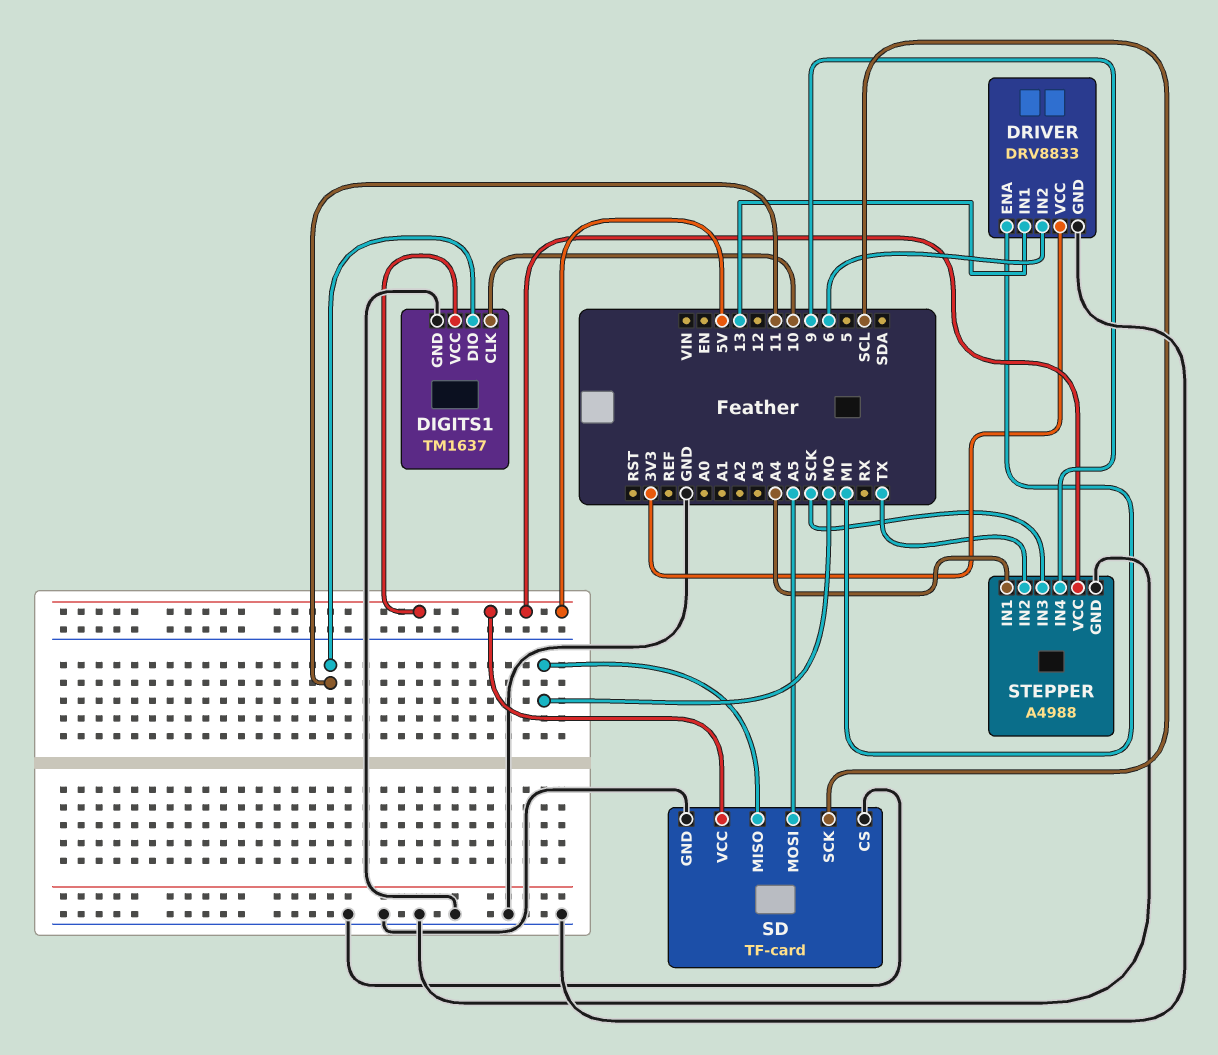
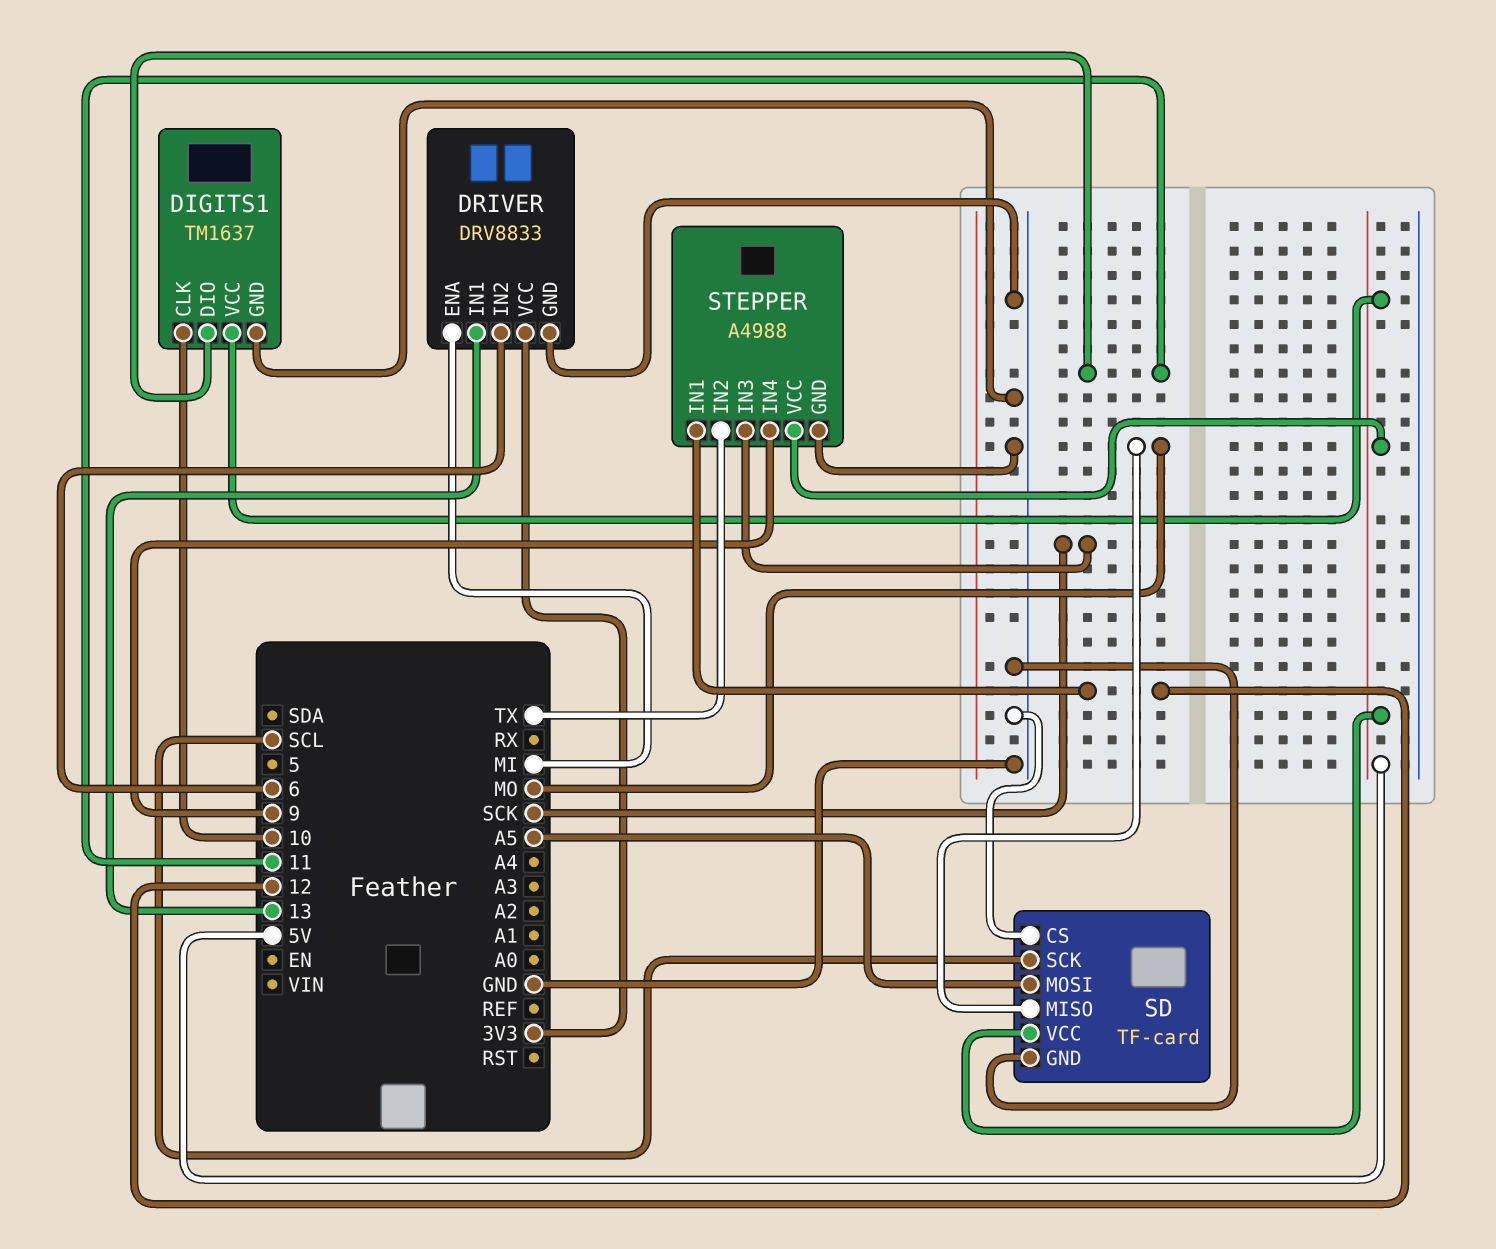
STEPPER pin IN1: A4 -> 12

